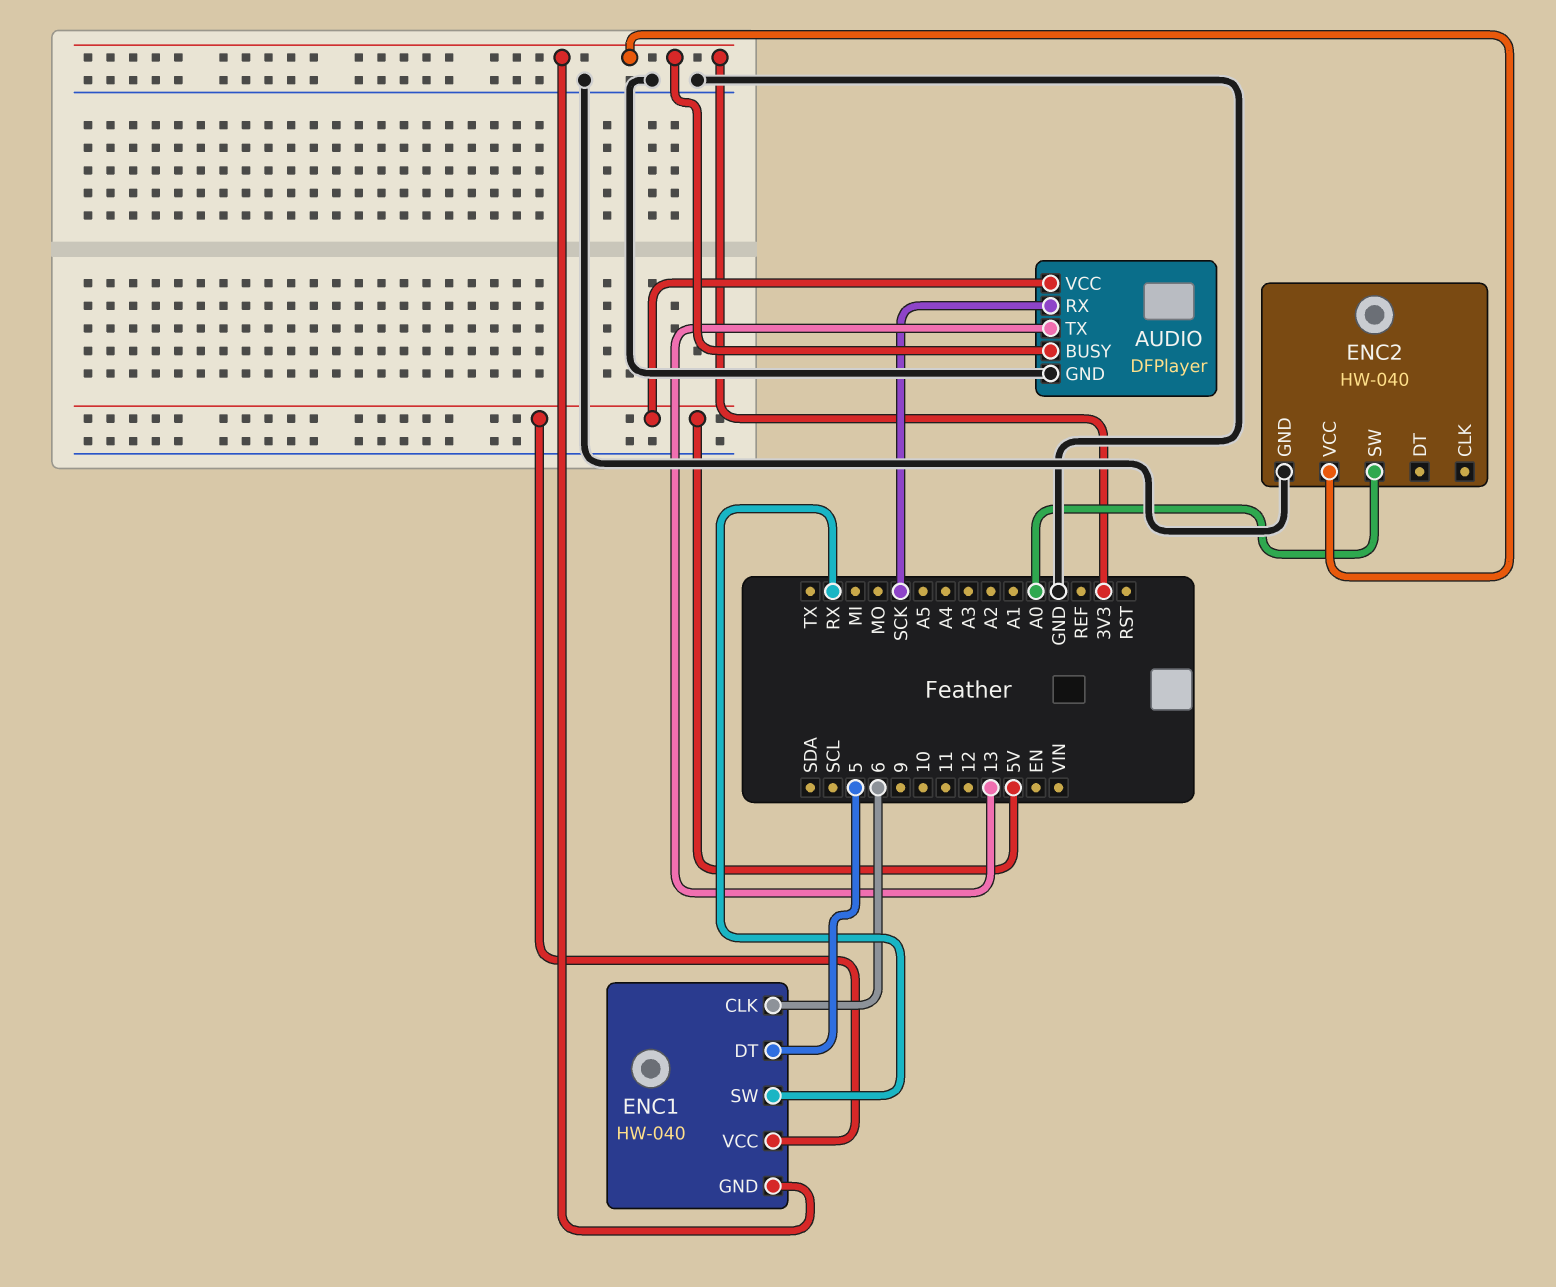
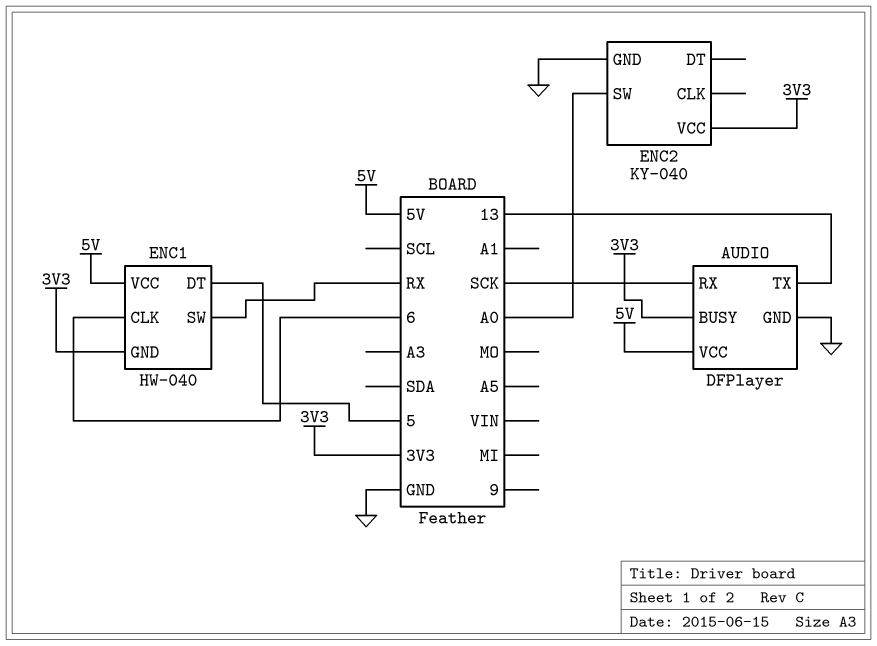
ENC2: HW-040 -> KY-040

